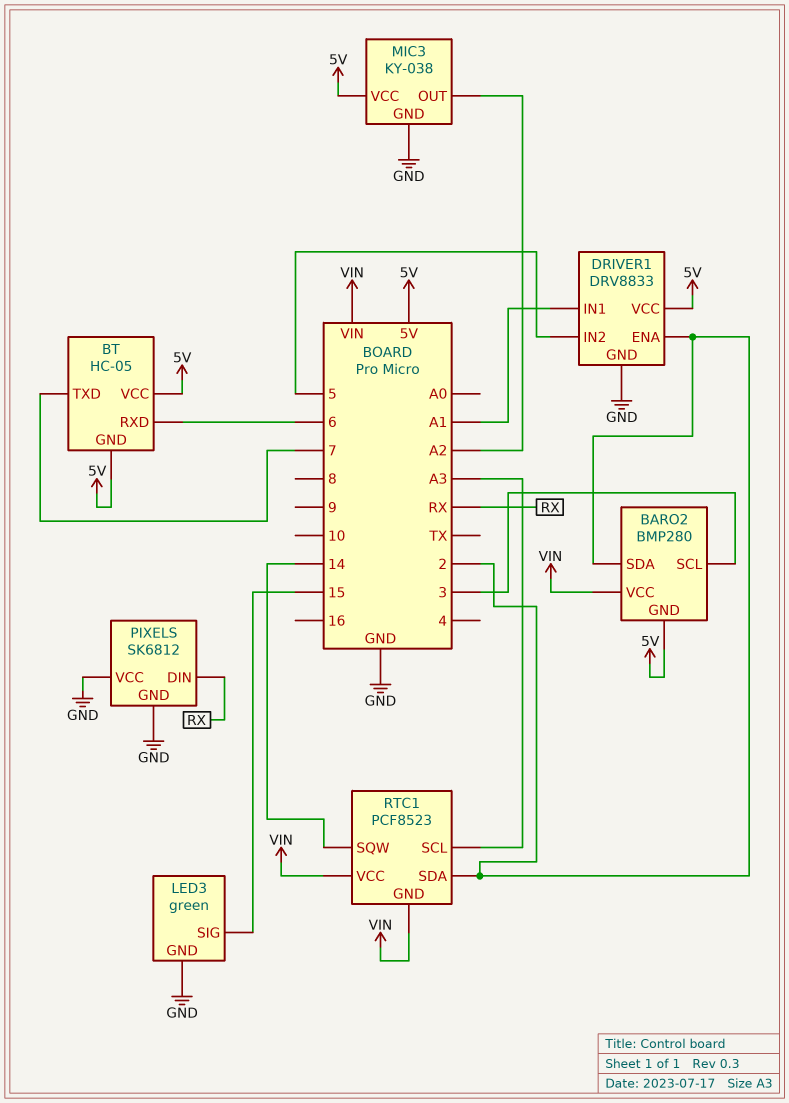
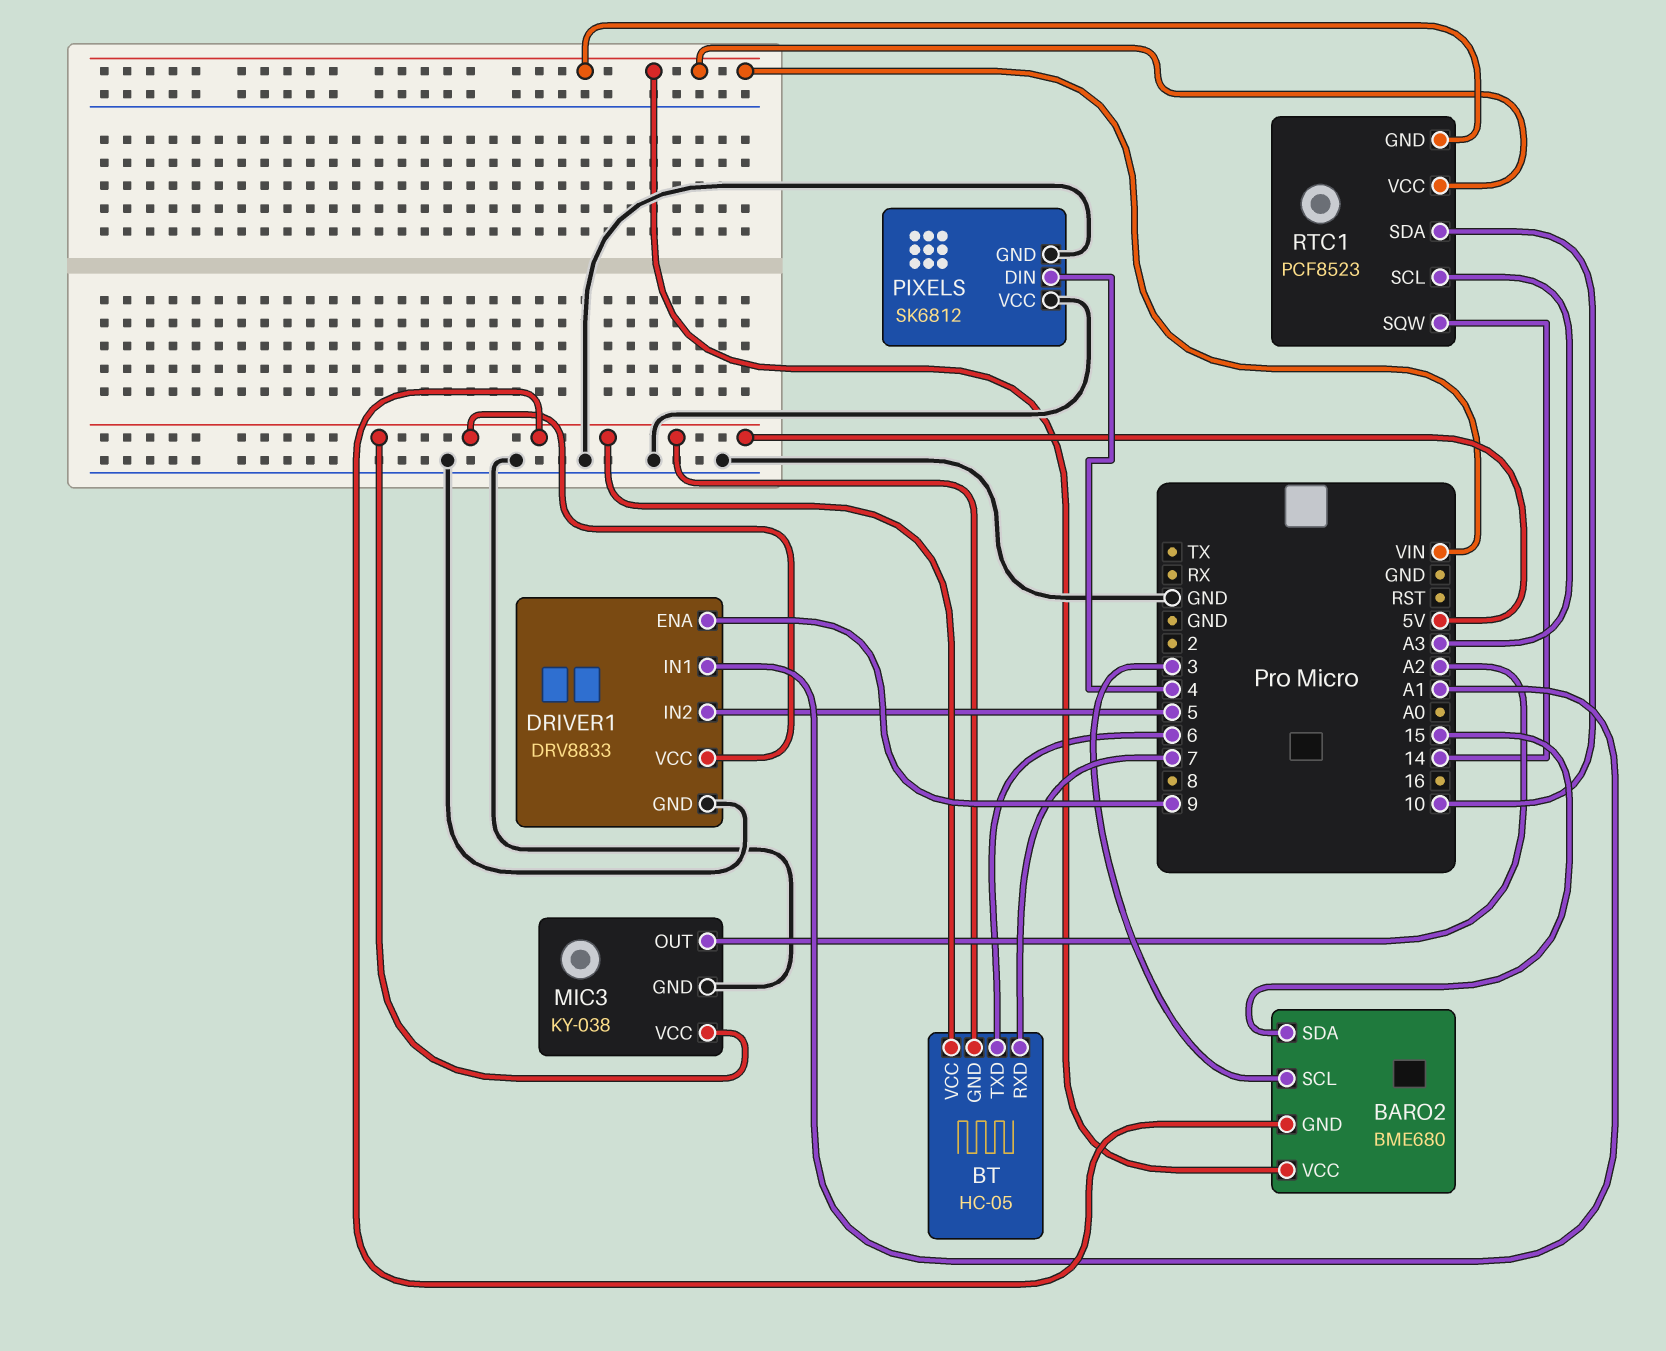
BARO2: BMP280 -> BME680
BARO2 pin SDA: 2 -> 15
BT pin RXD: 6 -> 7
BT pin TXD: 7 -> 6
DRIVER1 pin ENA: 2 -> 9
LED3: green -> none
LED3 pin GND: GND -> none
LED3 pin SIG: 15 -> none
PIXELS pin DIN: RX -> 4
RTC1 pin SDA: 2 -> 10

